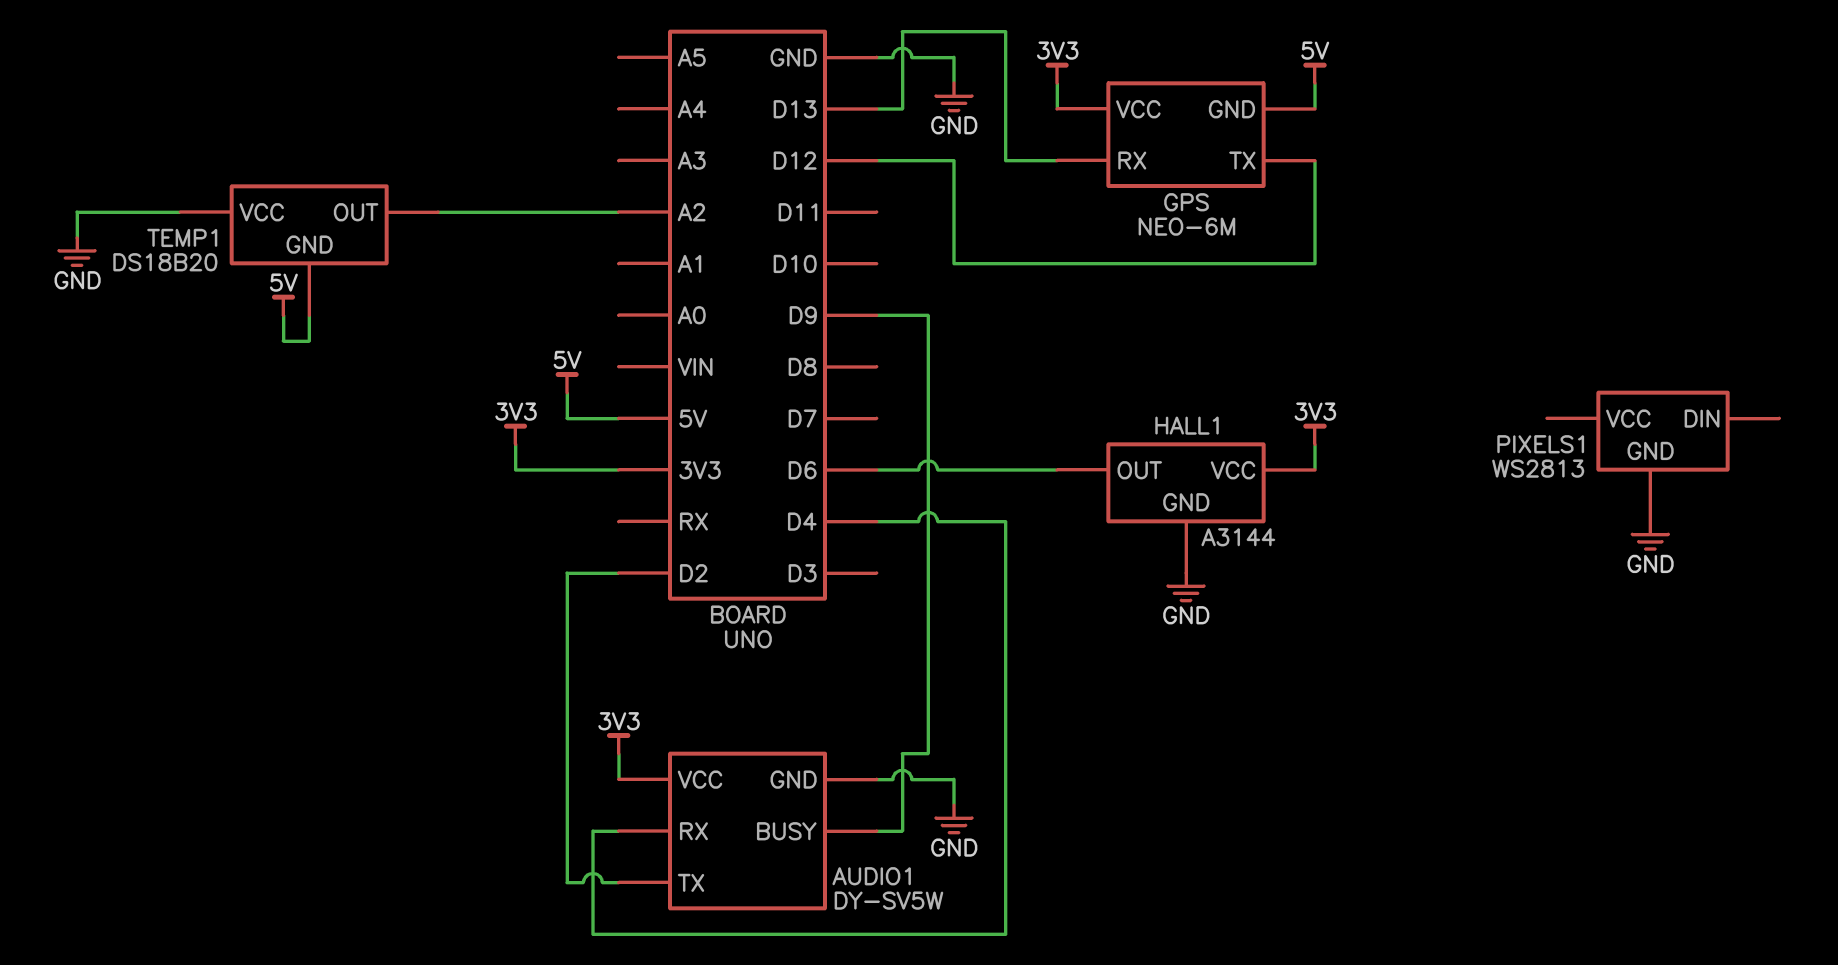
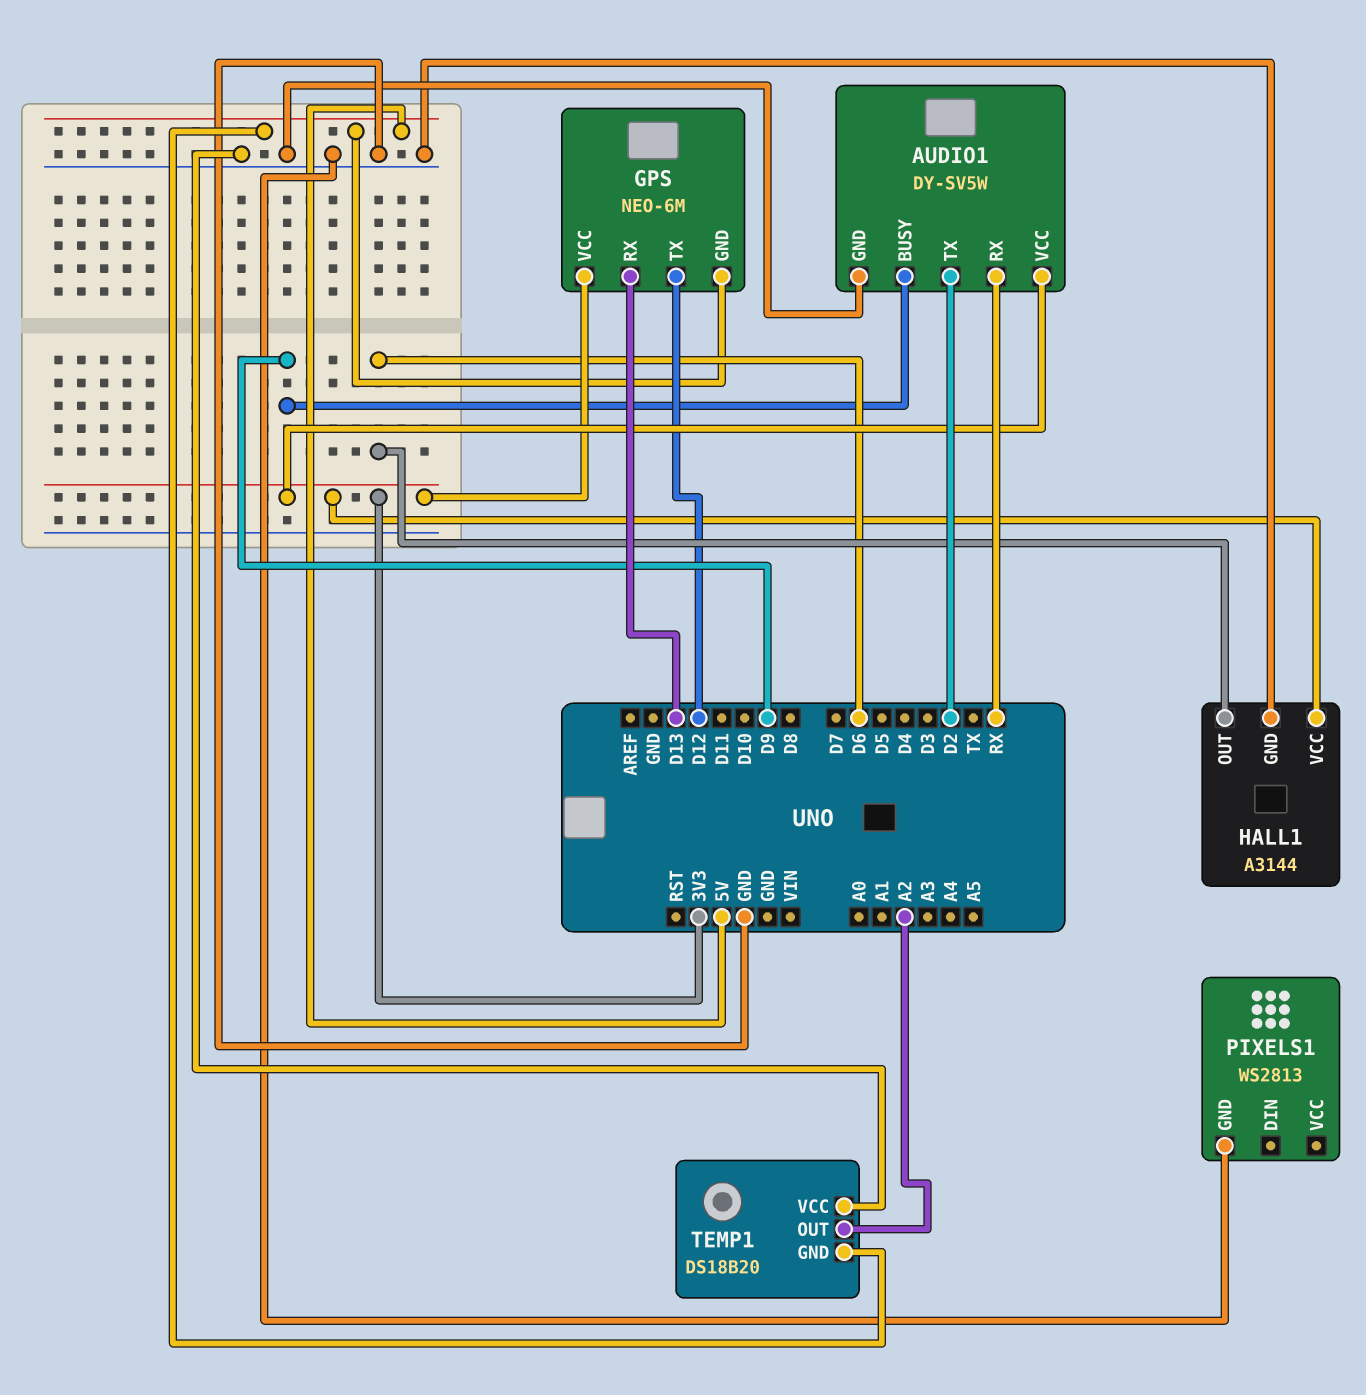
AUDIO1 pin RX: D4 -> RX

